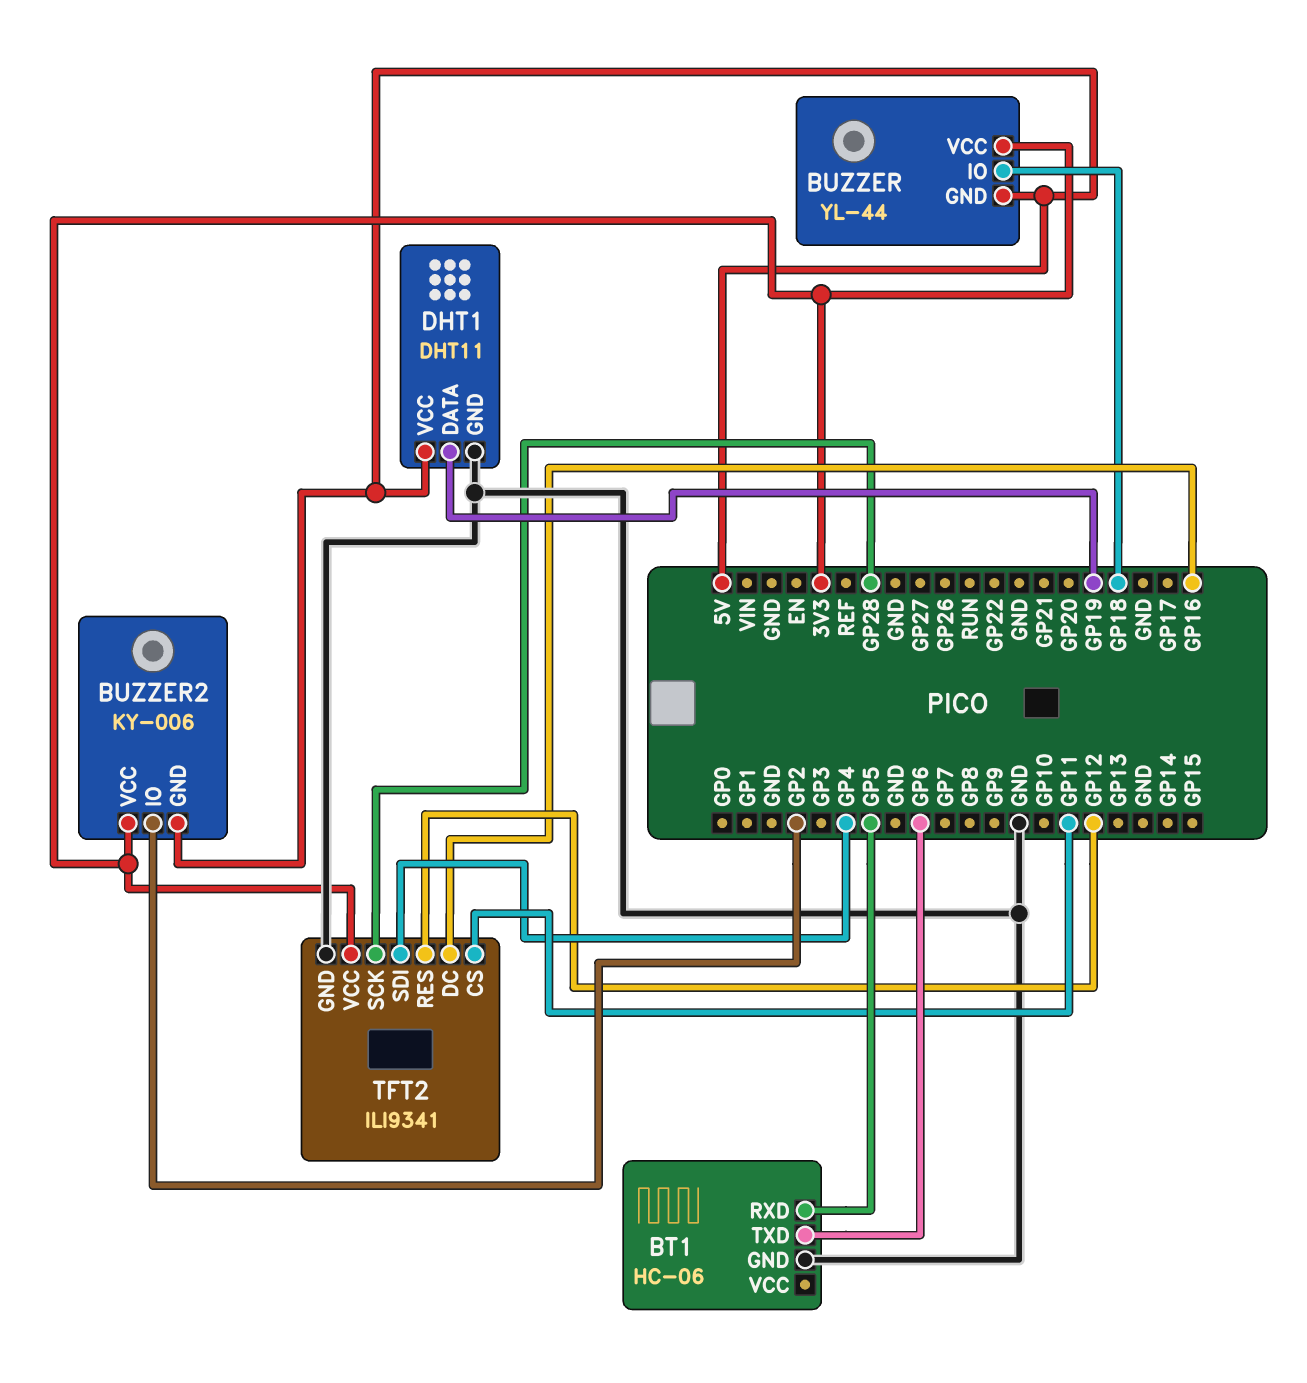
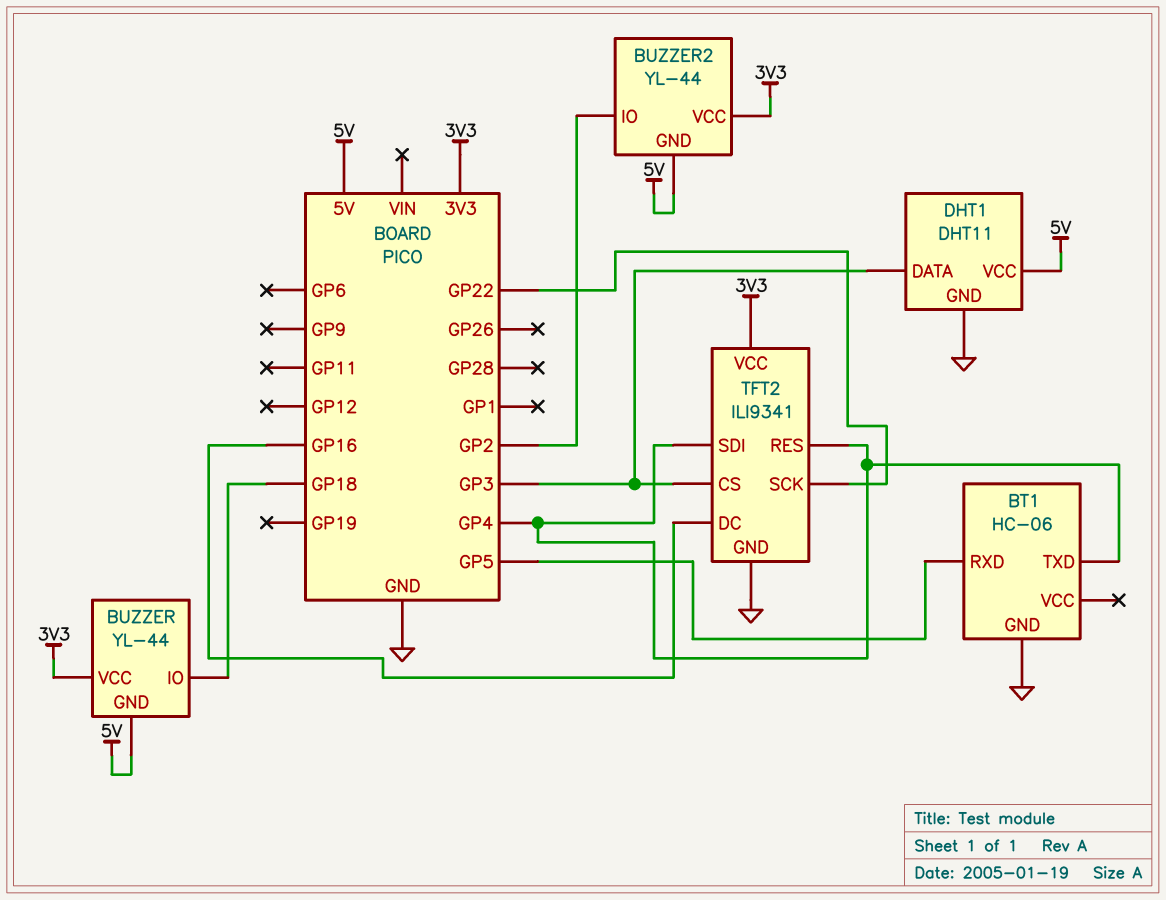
BT1 pin TXD: GP6 -> GP4
BUZZER2: KY-006 -> YL-44
DHT1 pin DATA: GP19 -> GP3
TFT2 pin CS: GP11 -> GP3
TFT2 pin RES: GP12 -> GP4
TFT2 pin SCK: GP28 -> GP22

